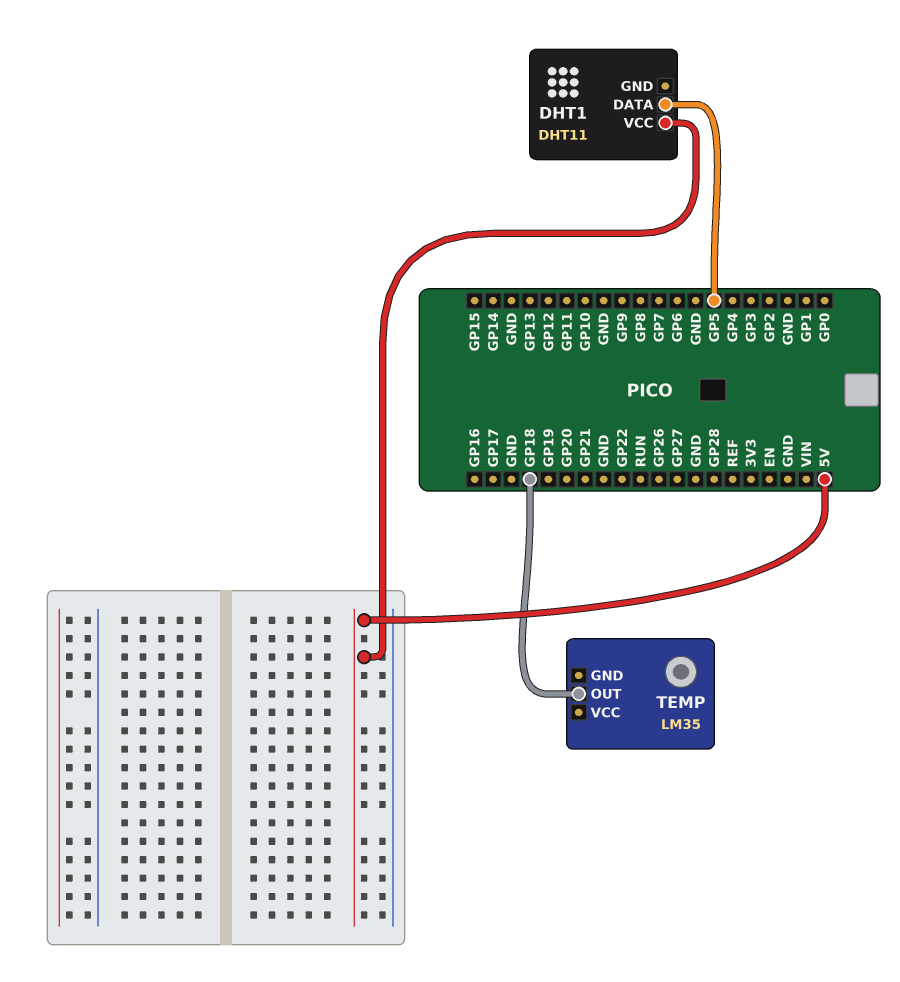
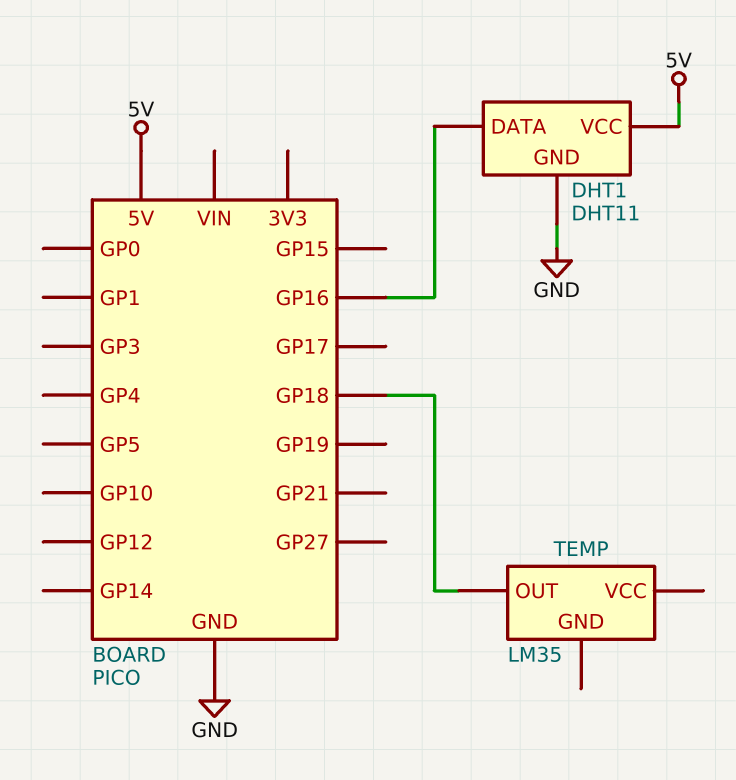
DHT1 pin DATA: GP5 -> GP16
DHT1 pin GND: none -> GND

